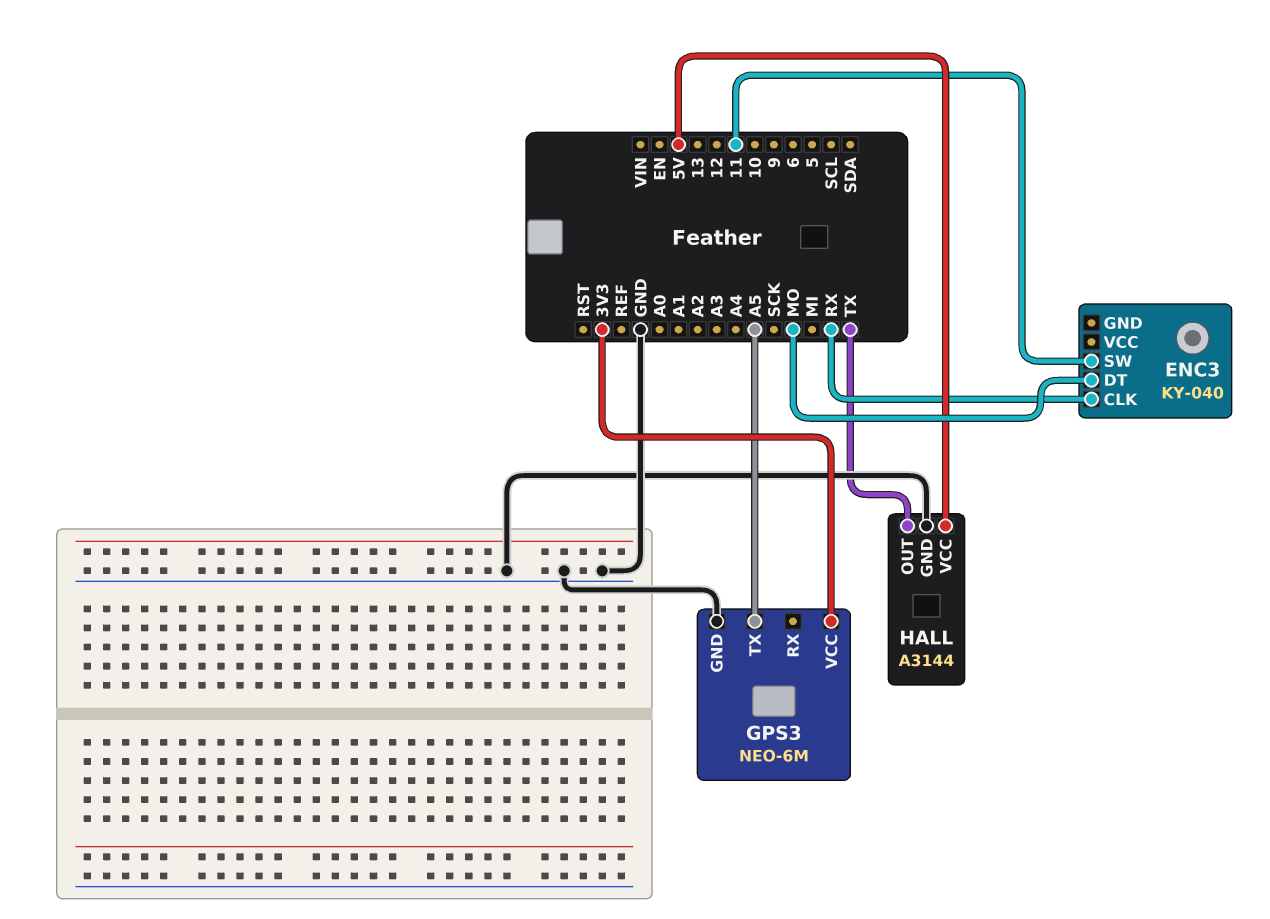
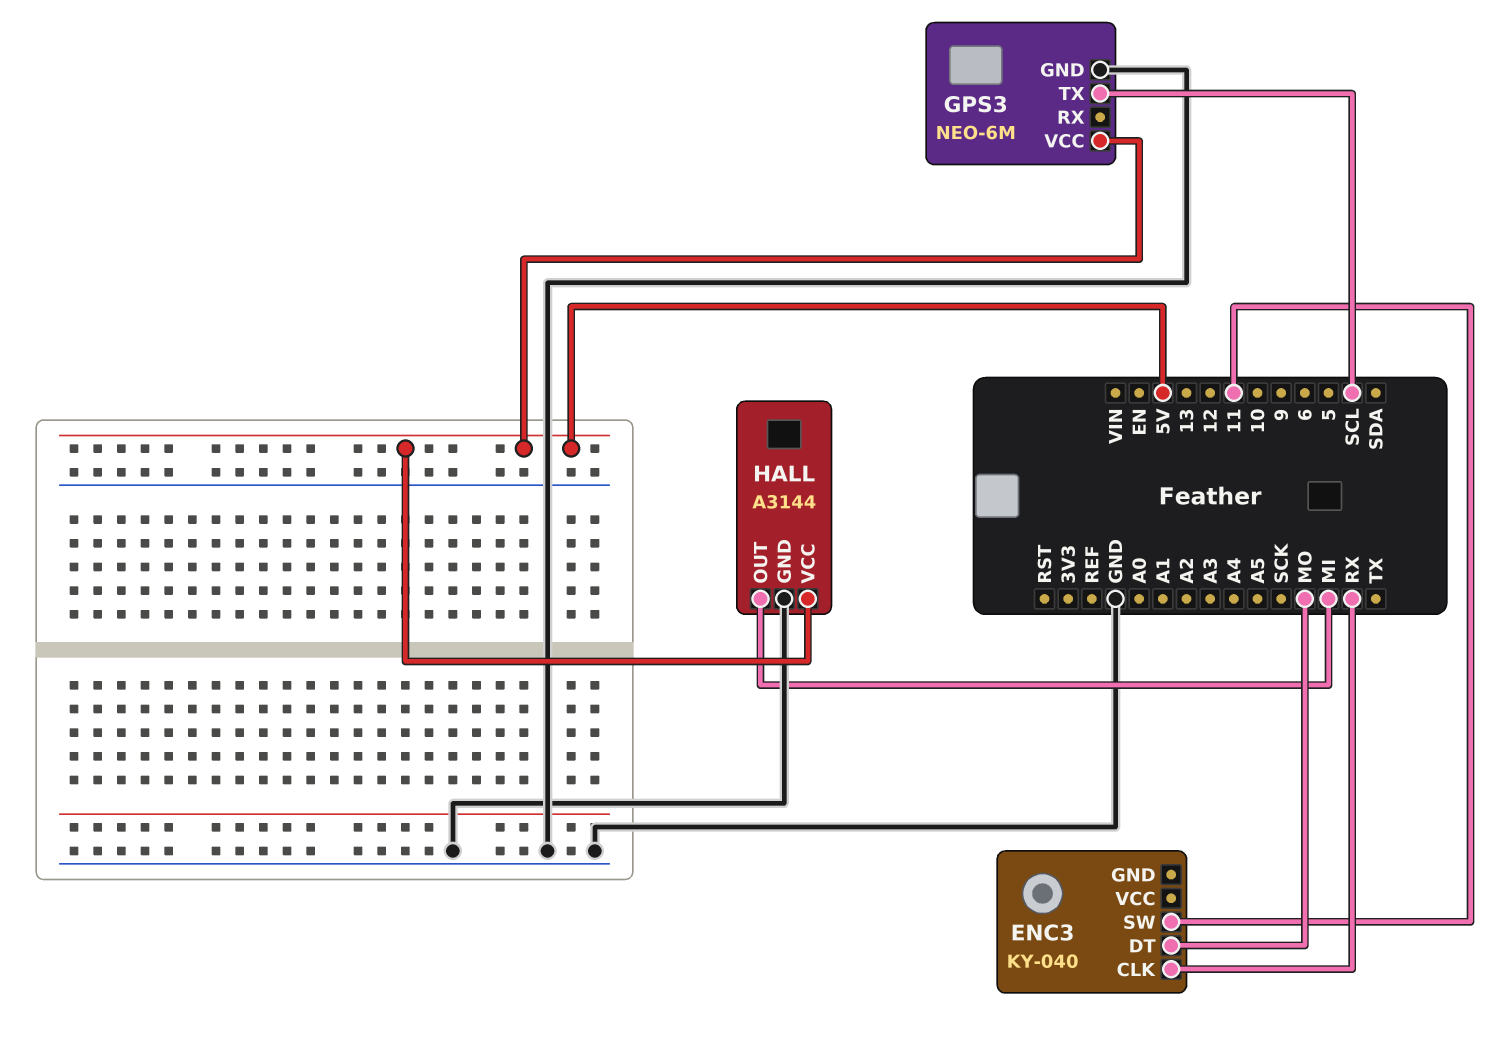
GPS3 pin TX: A5 -> SCL
GPS3 pin VCC: 3V3 -> 5V
HALL pin OUT: TX -> MI

